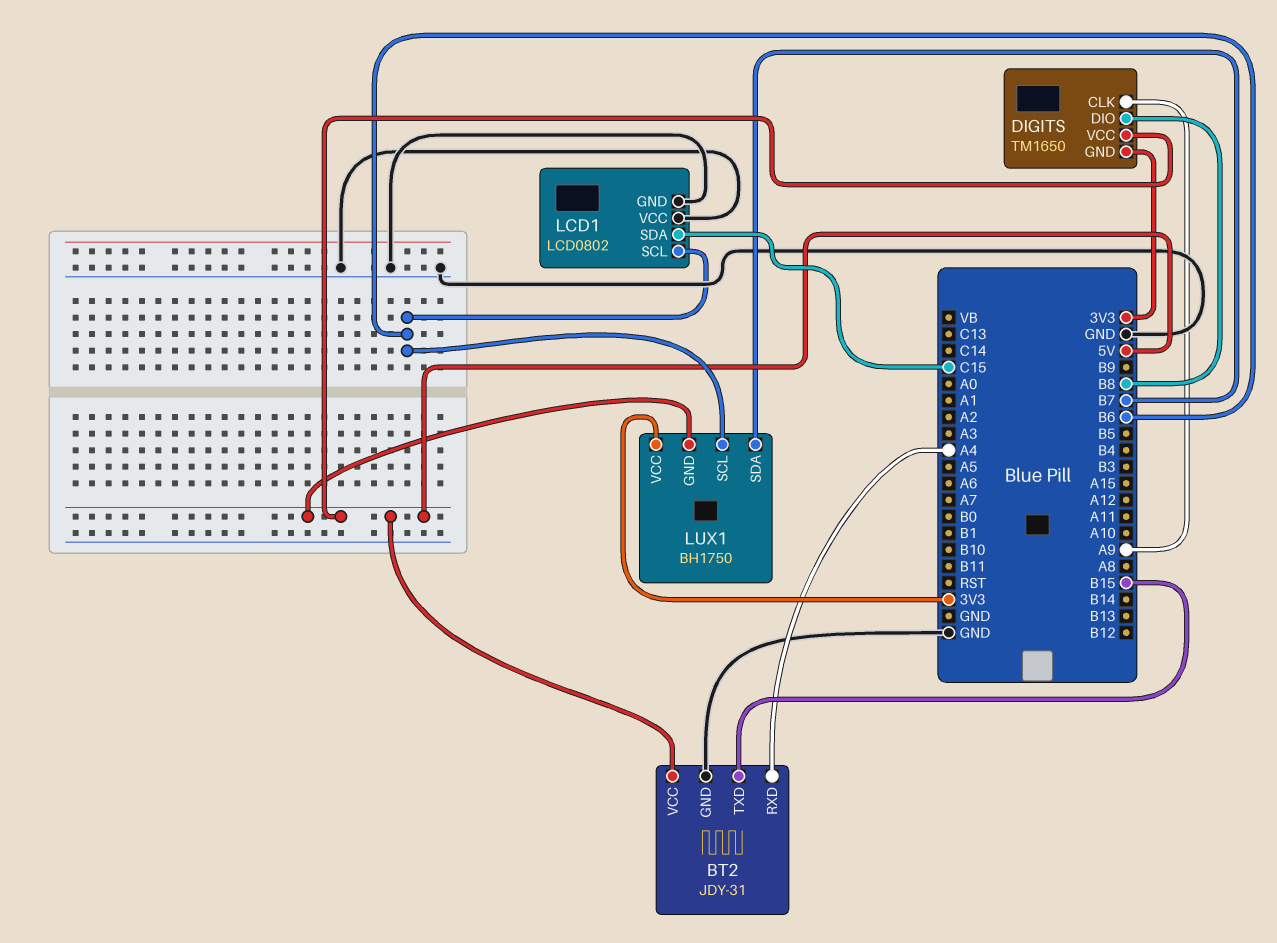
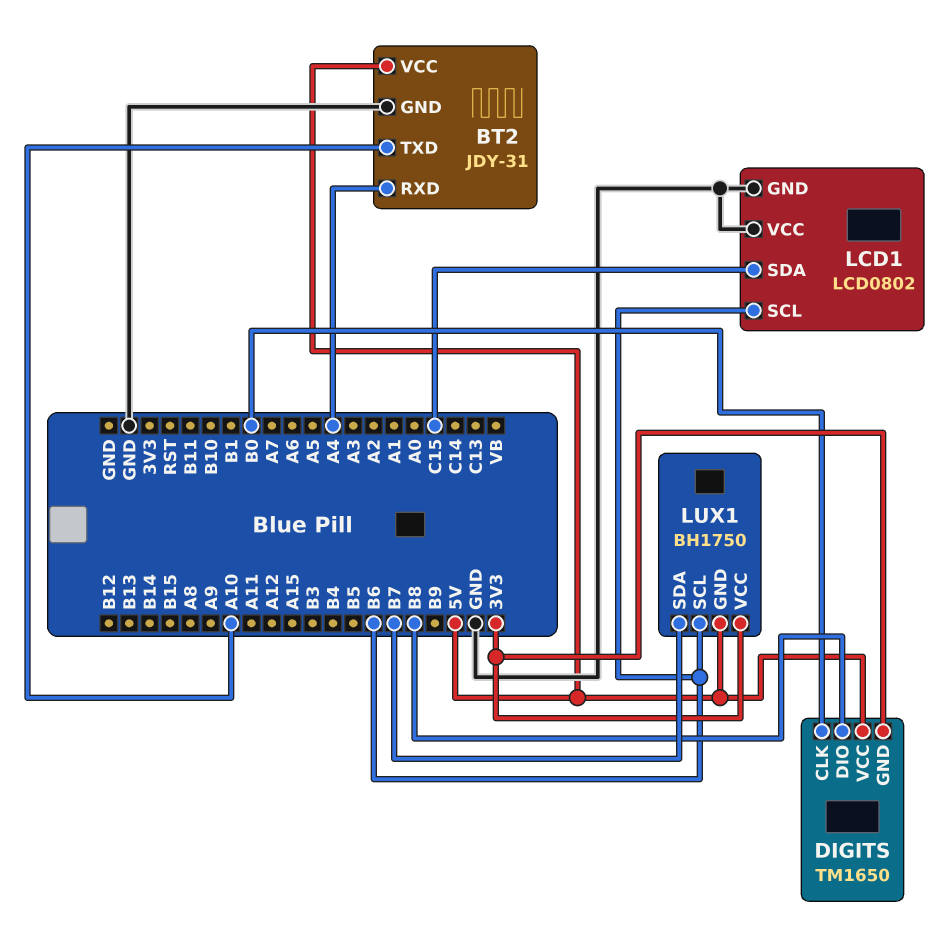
BT2 pin TXD: B15 -> A10
DIGITS pin CLK: A9 -> B0

